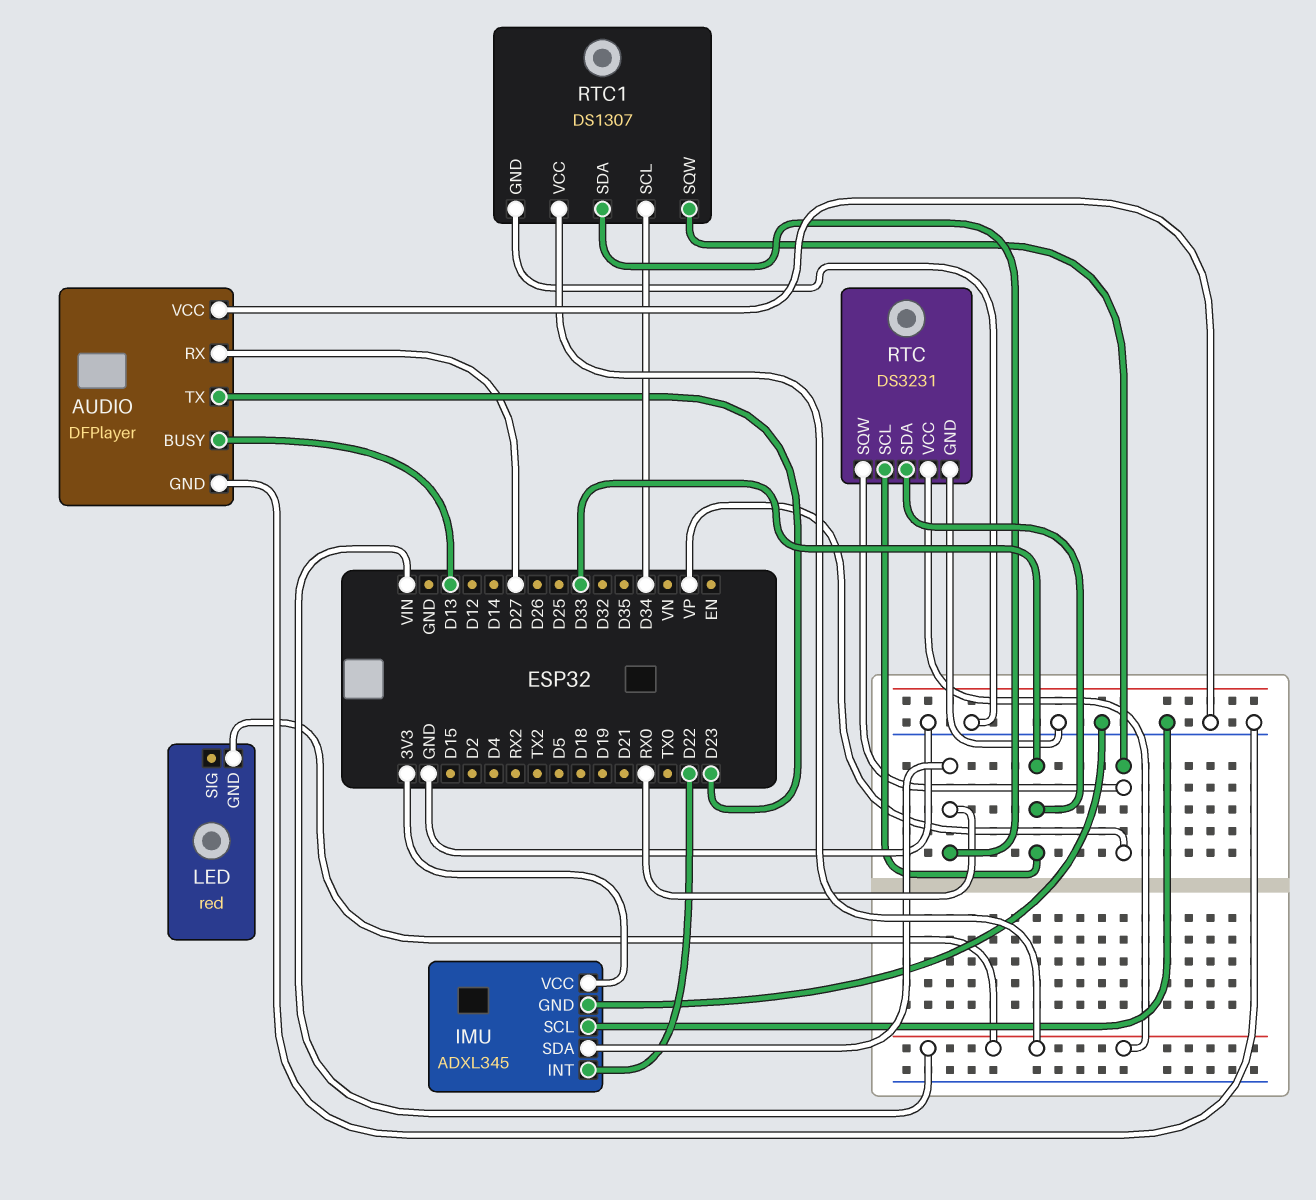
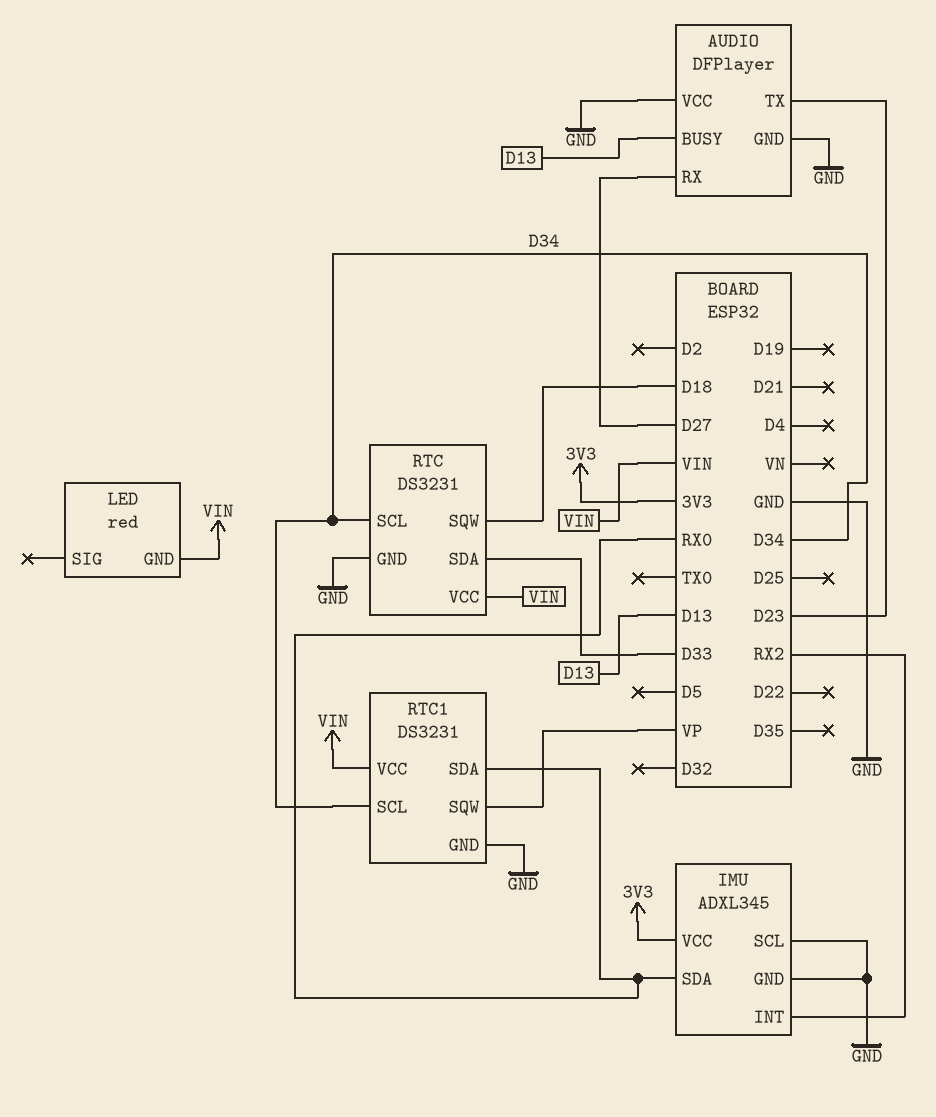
IMU pin INT: D22 -> RX2
RTC pin SCL: D33 -> D34
RTC pin SQW: VP -> D18
RTC1: DS1307 -> DS3231

